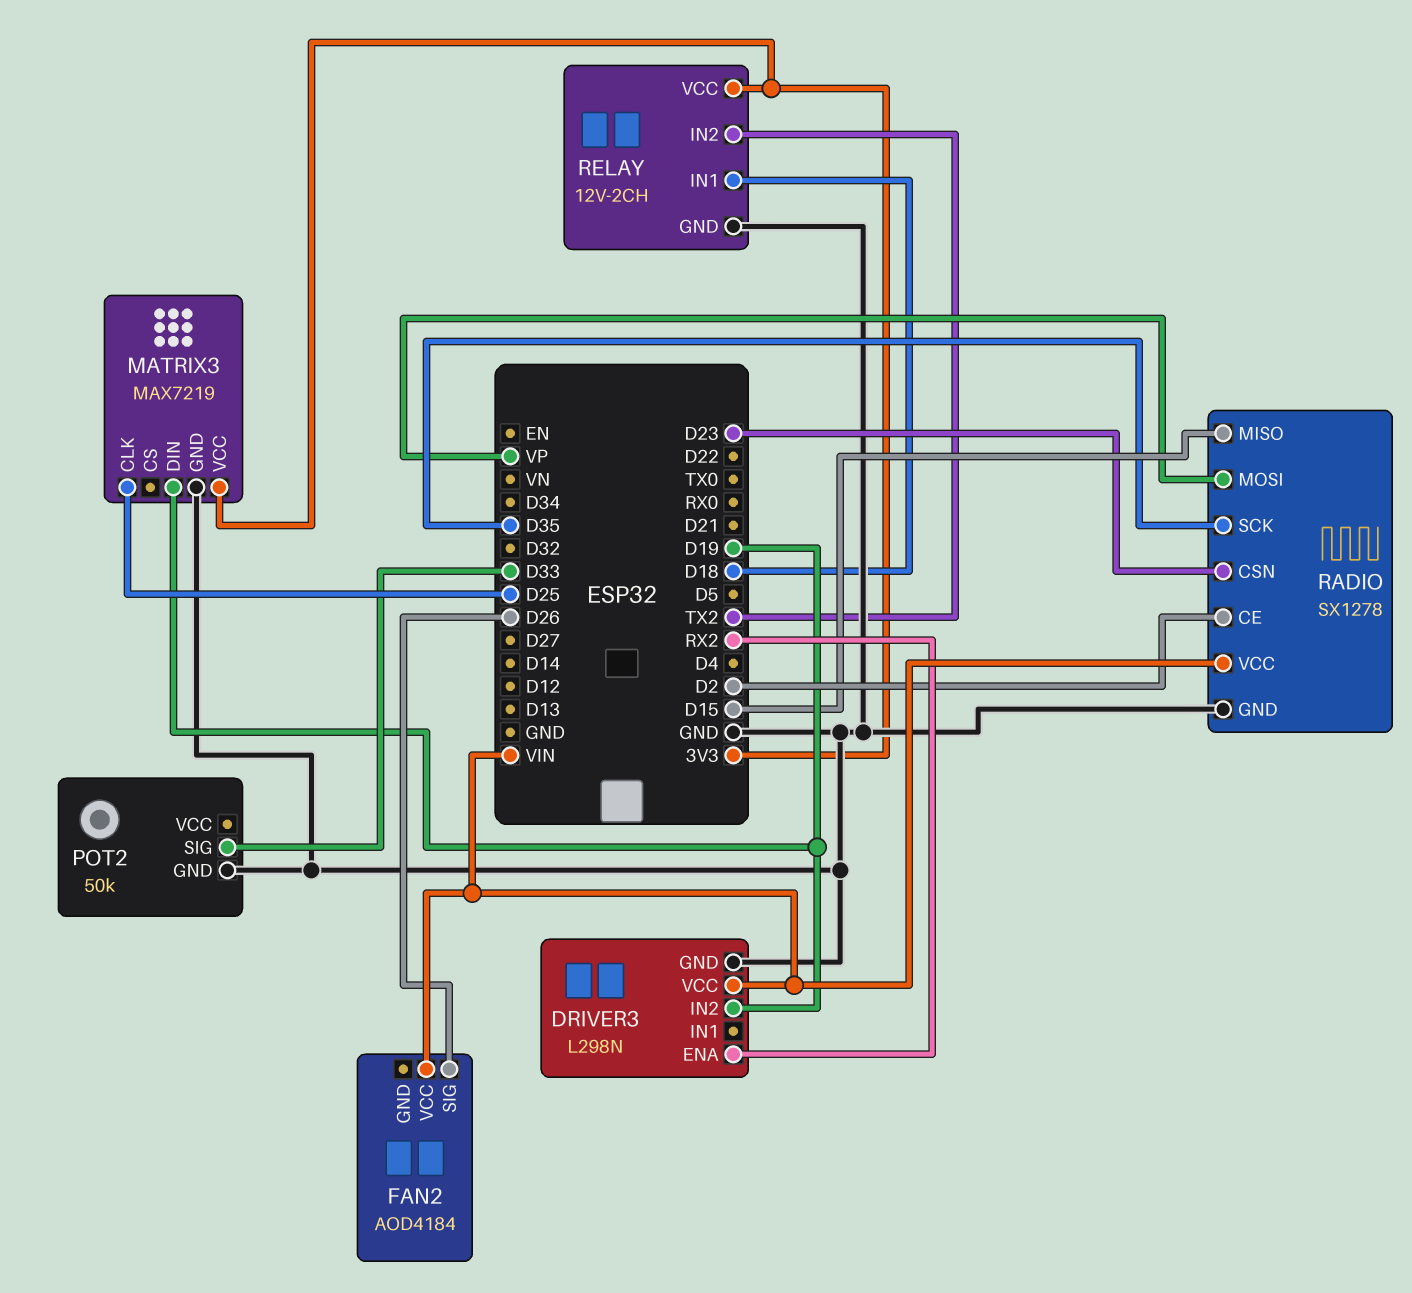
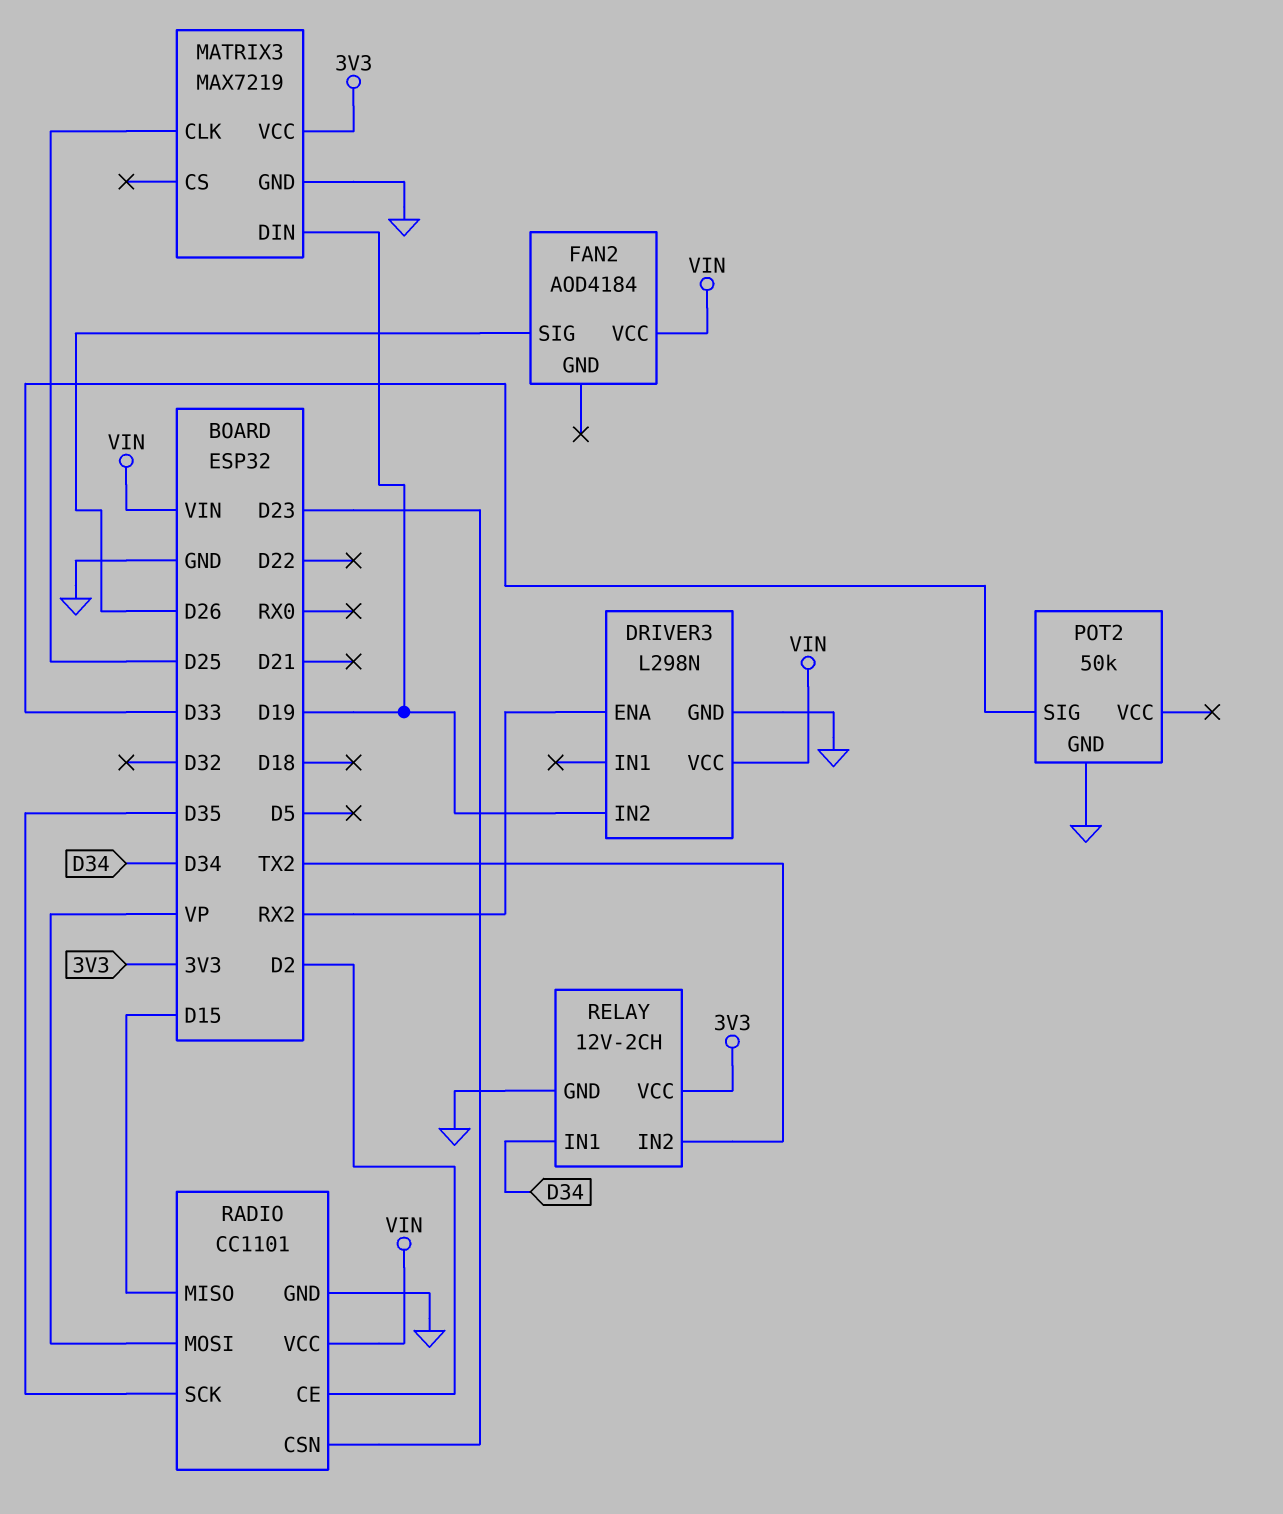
RADIO: SX1278 -> CC1101
RELAY pin IN1: D18 -> D34

